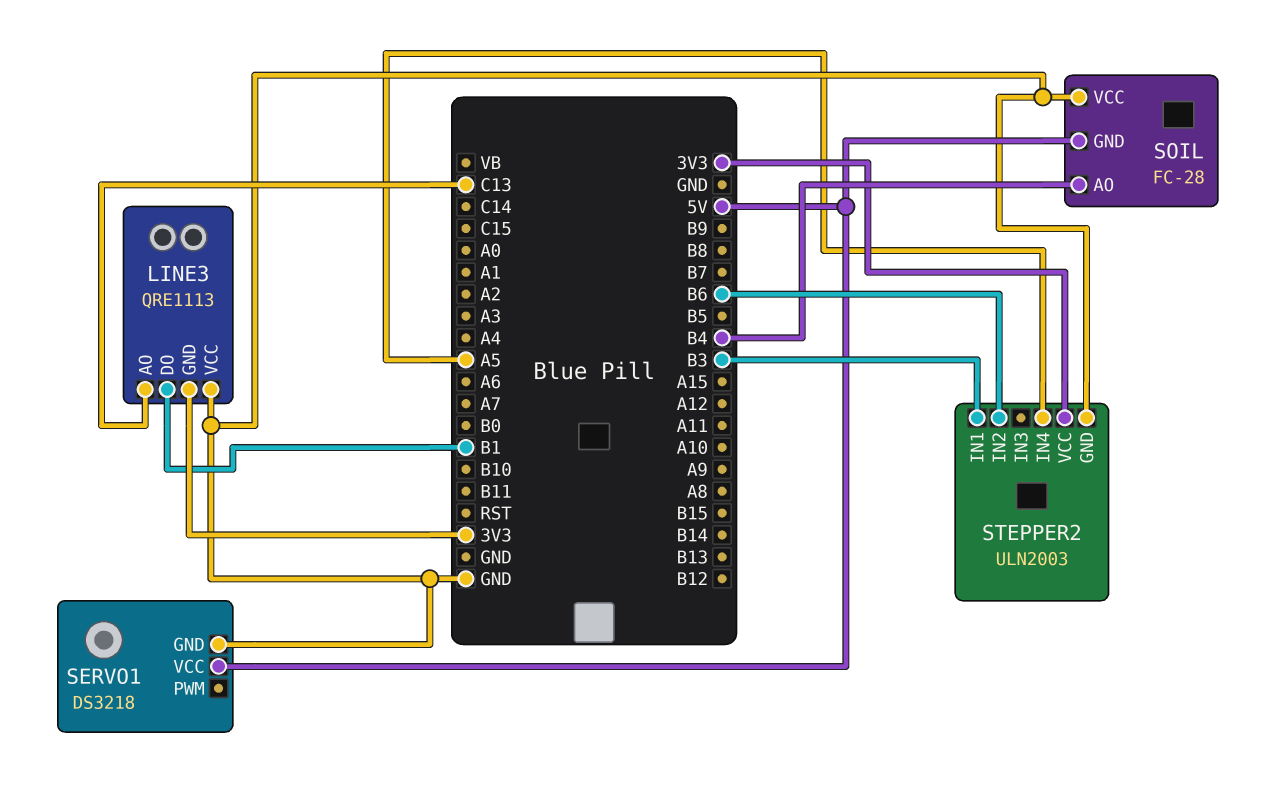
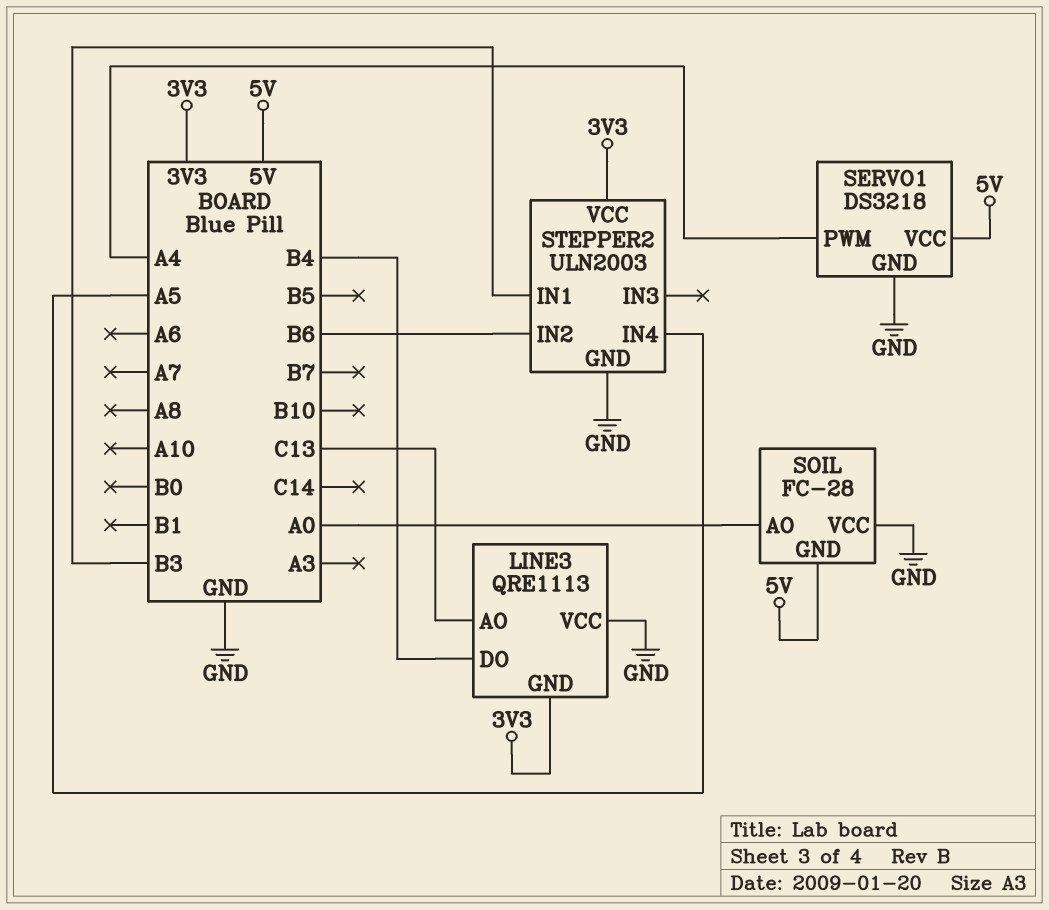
LINE3 pin DO: B1 -> B4
SERVO1 pin PWM: none -> A4
SOIL pin AO: B4 -> A0

